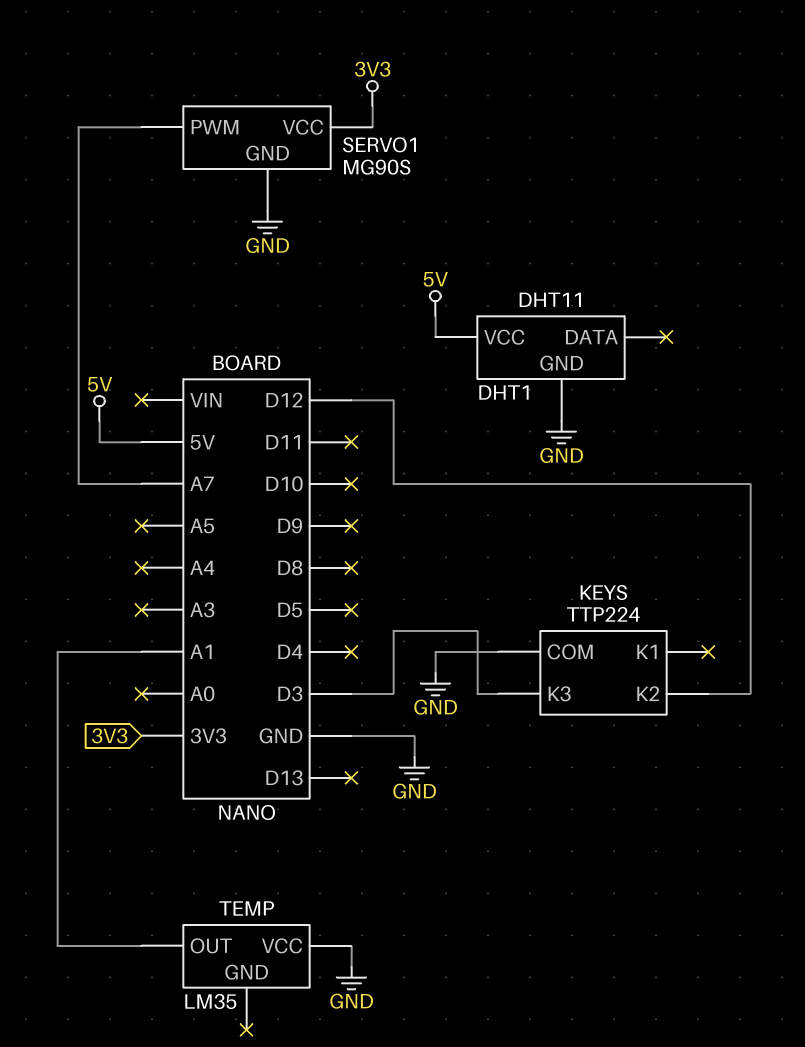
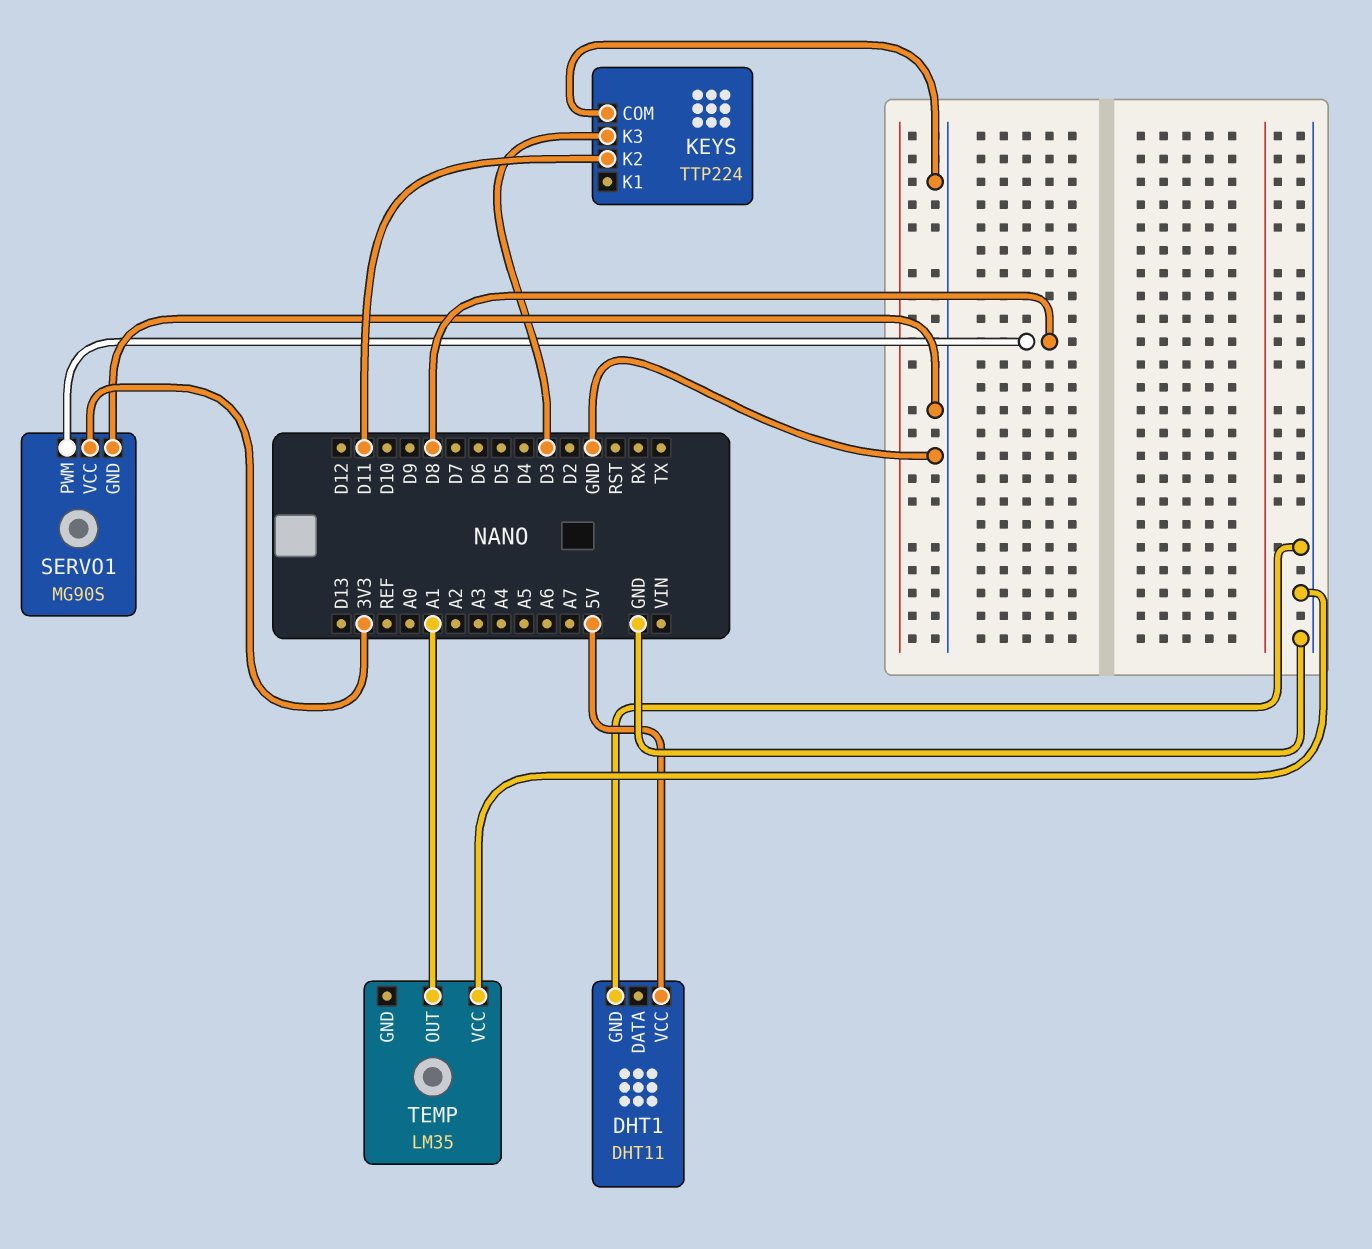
KEYS pin K2: D12 -> D11
SERVO1 pin PWM: A7 -> D8

